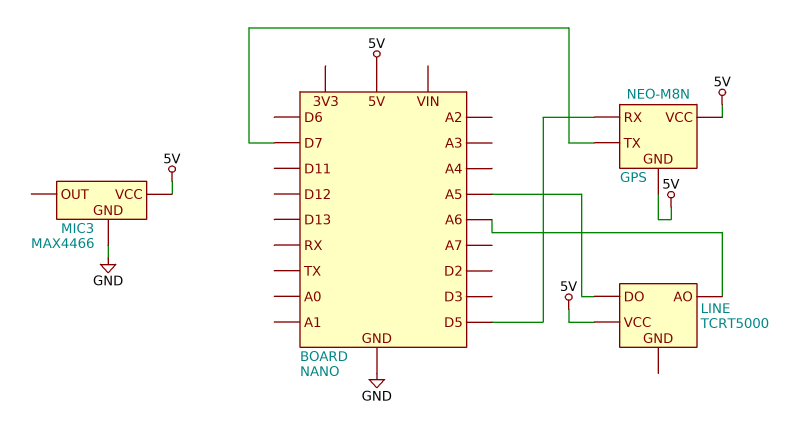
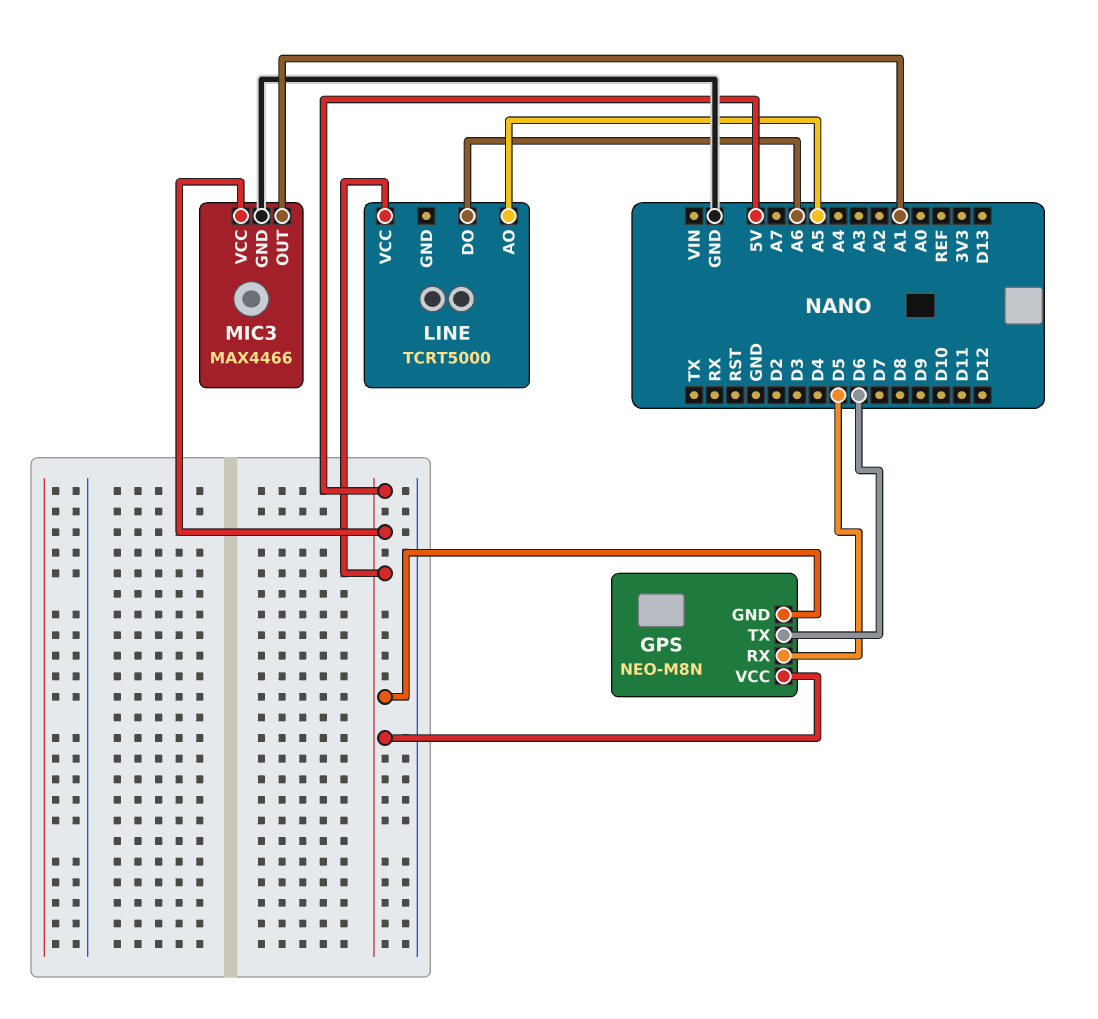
GPS pin TX: D7 -> D6
LINE pin AO: A6 -> A5
LINE pin DO: A5 -> A6
MIC3 pin OUT: none -> A1

